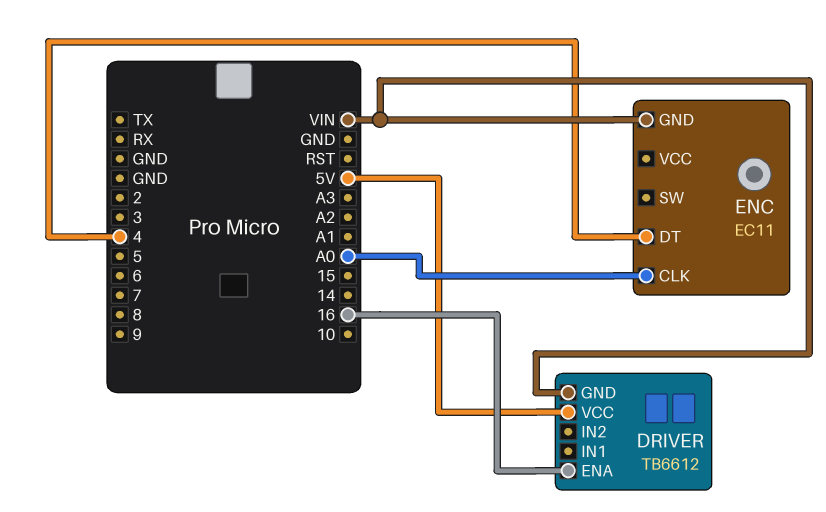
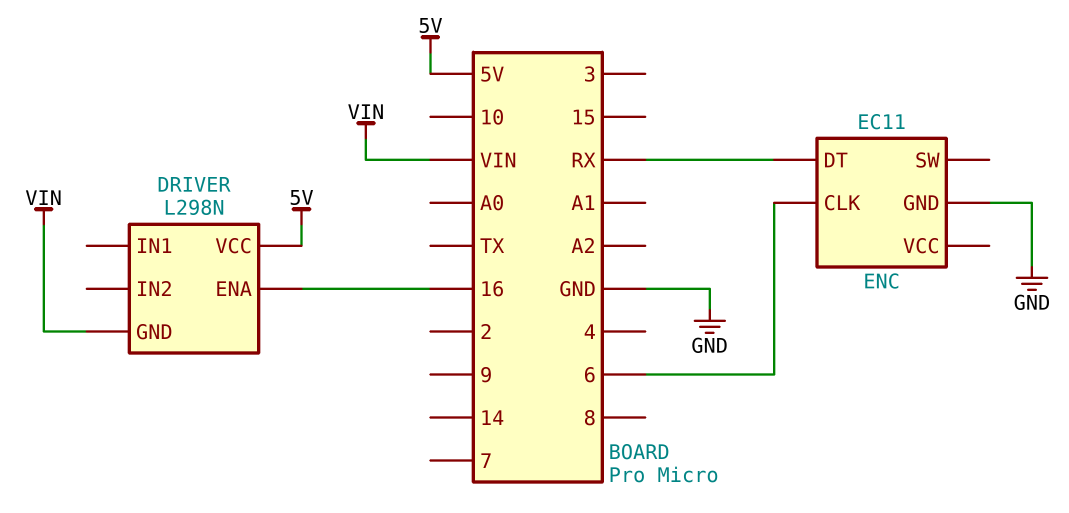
DRIVER: TB6612 -> L298N
ENC pin CLK: A0 -> 6
ENC pin DT: 4 -> RX
ENC pin GND: VIN -> GND

